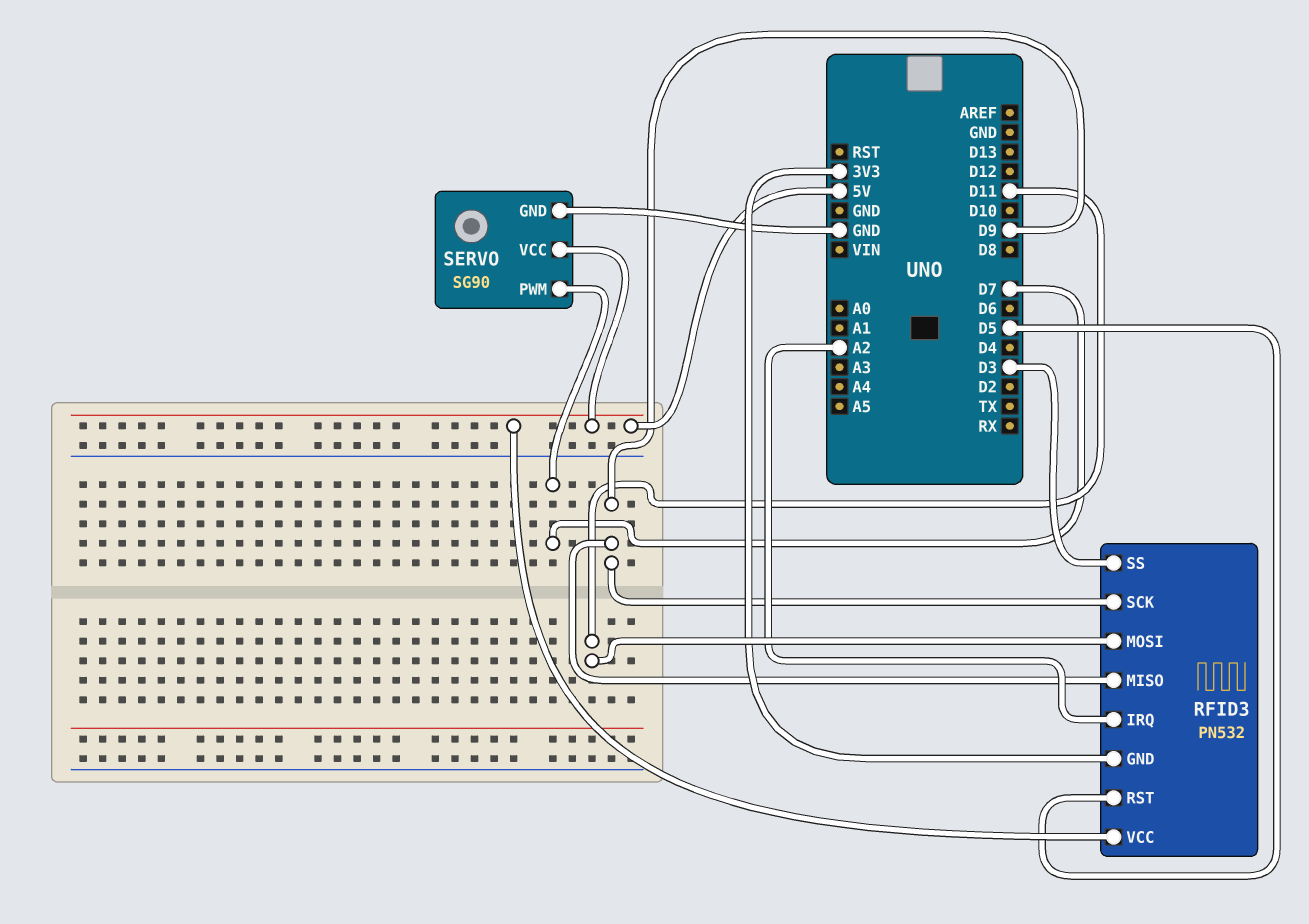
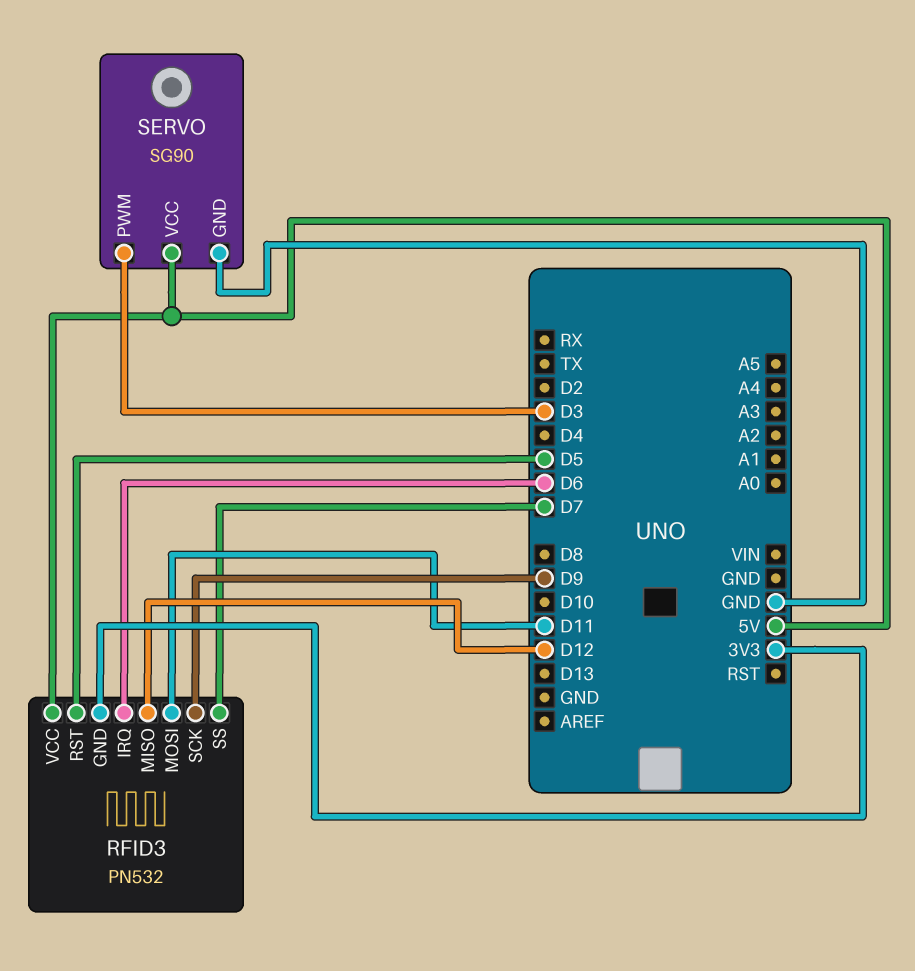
RFID3 pin IRQ: A2 -> D6
RFID3 pin MISO: D9 -> D12
RFID3 pin SS: D3 -> D7
SERVO pin PWM: D7 -> D3

